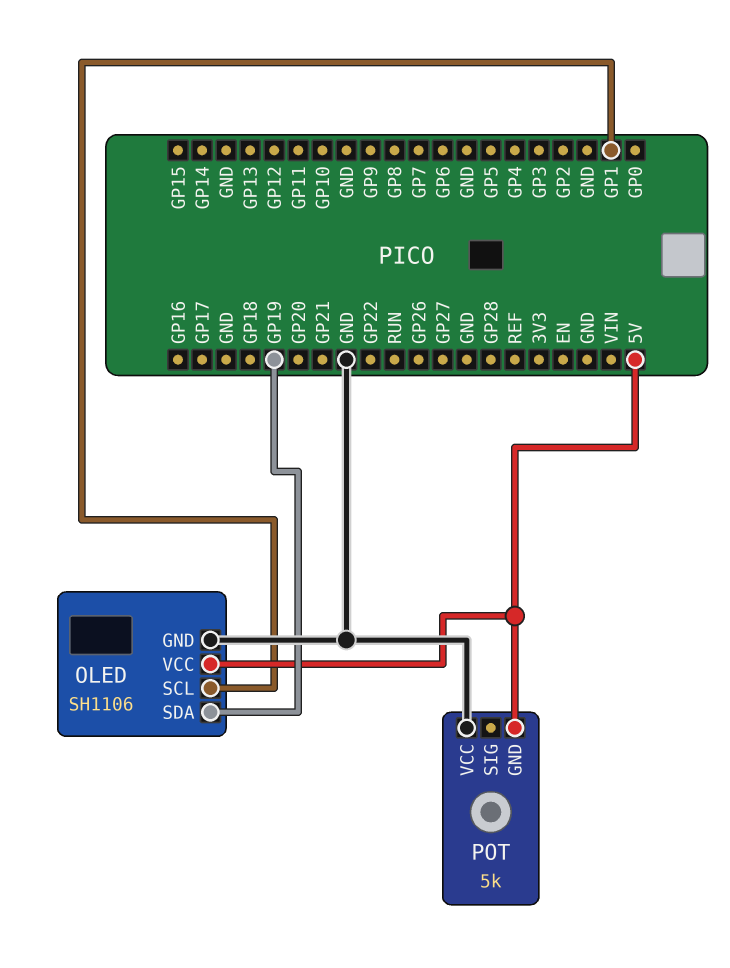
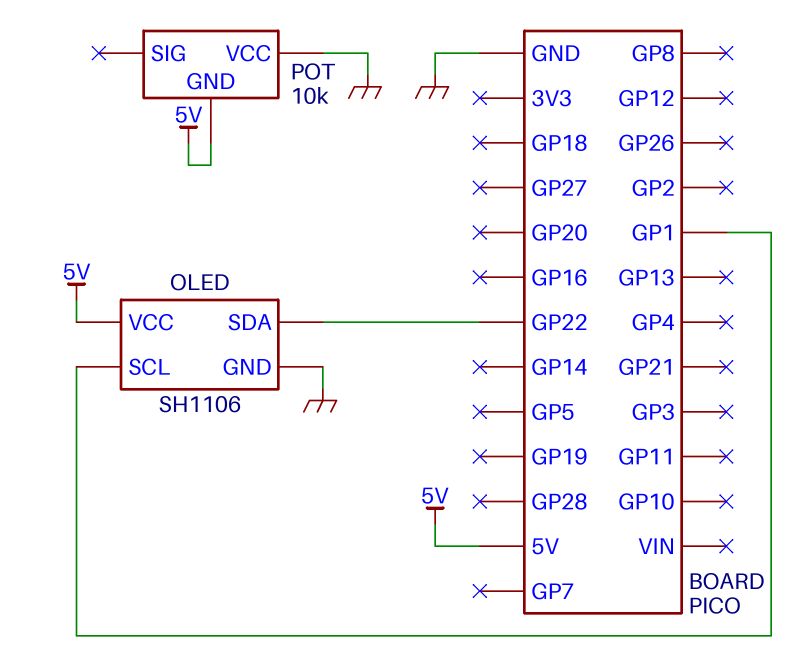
OLED pin SDA: GP19 -> GP22
POT: 5k -> 10k

